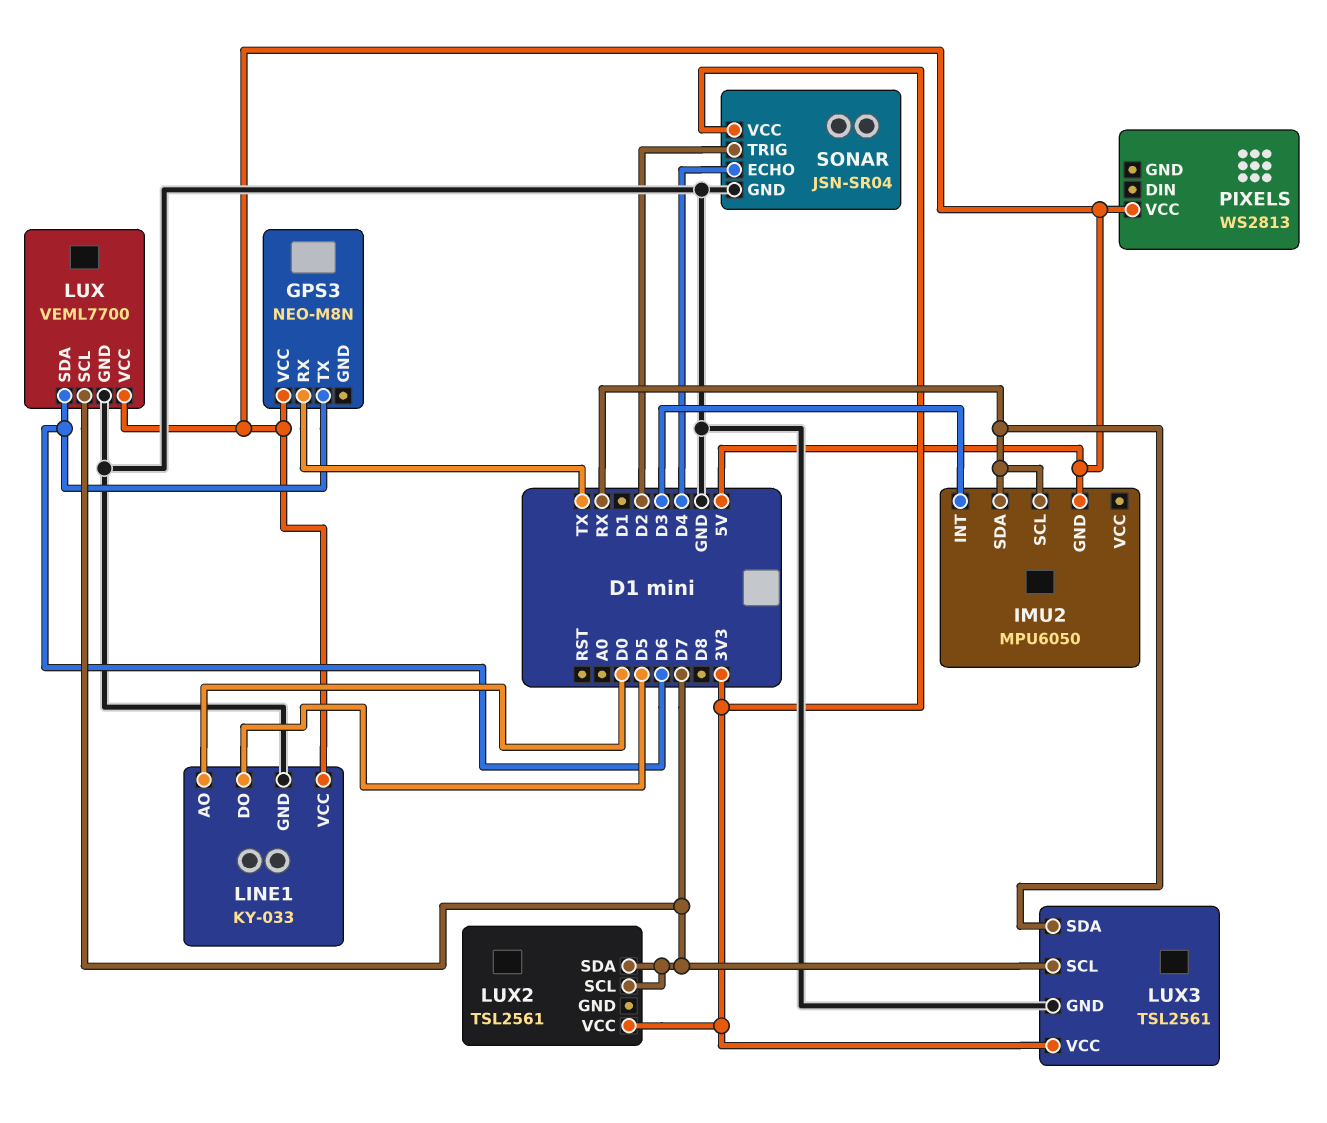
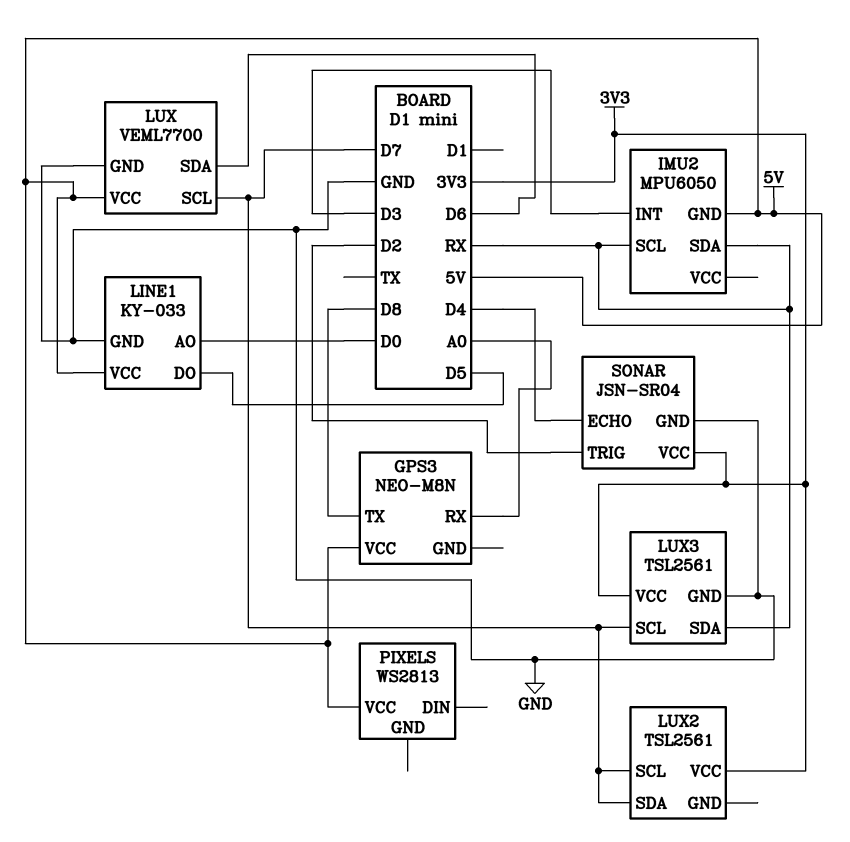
GPS3 pin RX: TX -> A0
GPS3 pin TX: D6 -> D8

